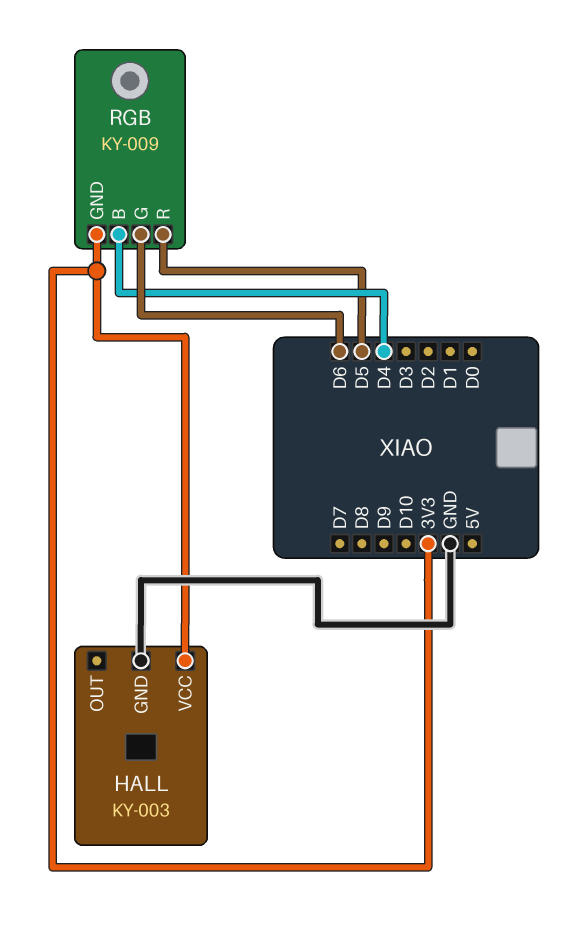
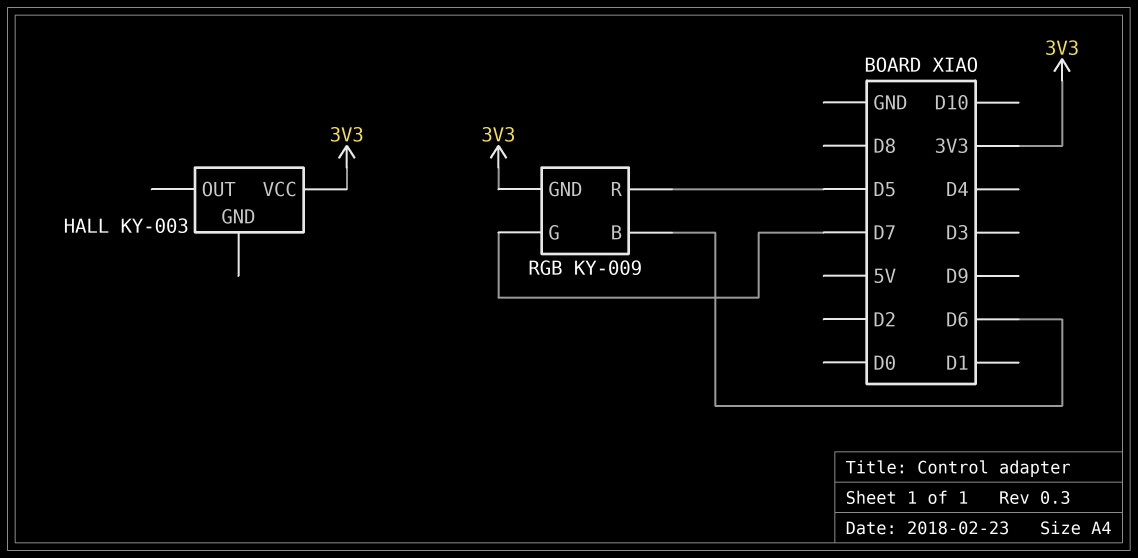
HALL pin GND: GND -> none
RGB pin B: D4 -> D6
RGB pin G: D6 -> D7

